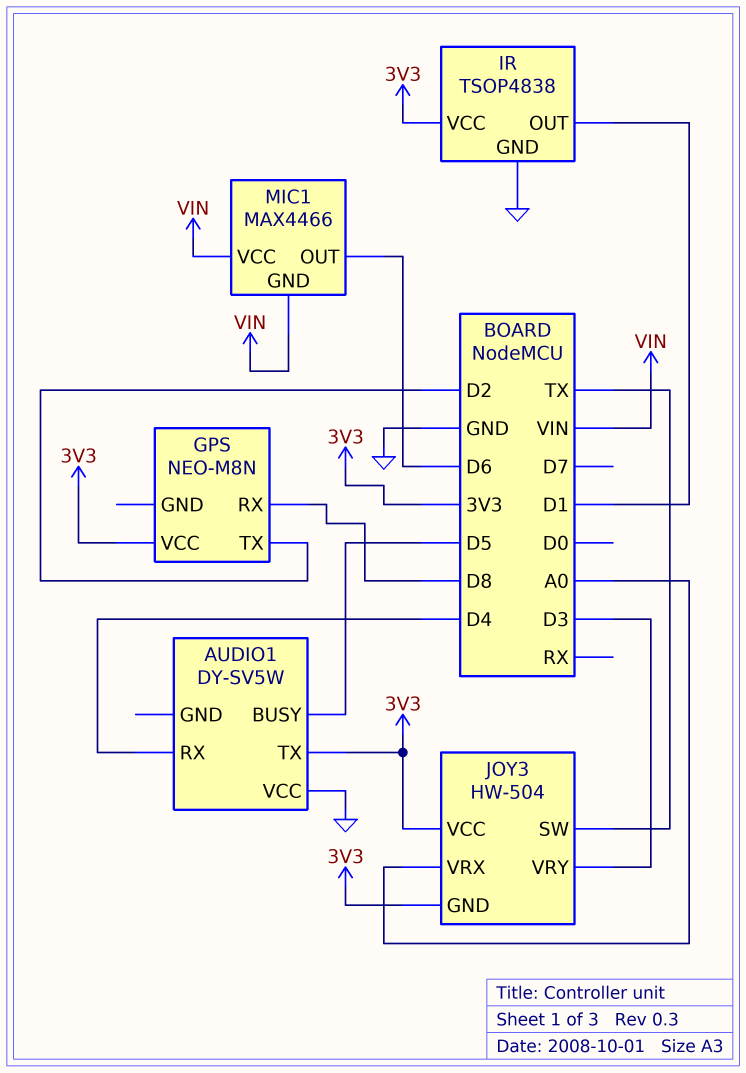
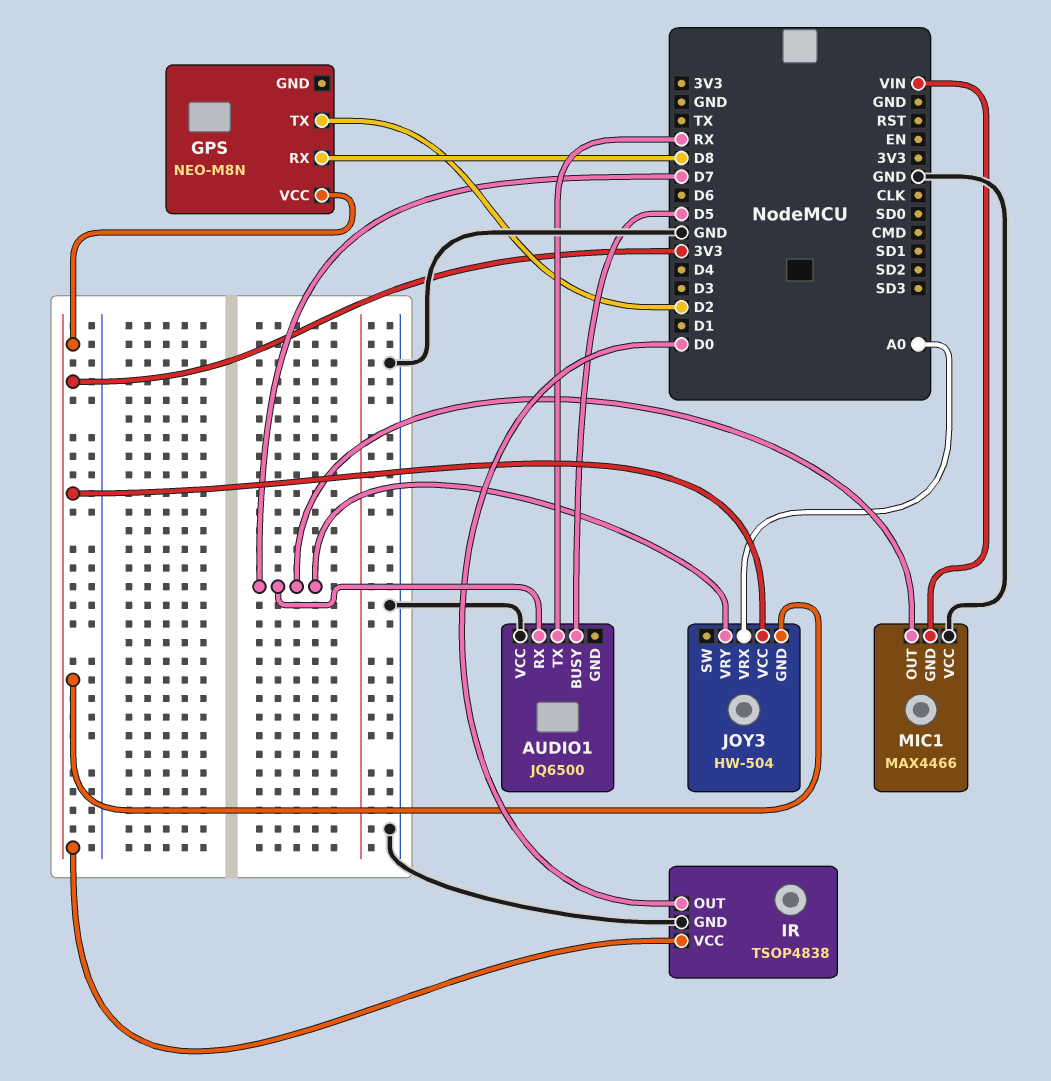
AUDIO1: DY-SV5W -> JQ6500
AUDIO1 pin RX: D4 -> D7
AUDIO1 pin TX: 3V3 -> RX
IR pin OUT: D1 -> D0
JOY3 pin SW: TX -> none
JOY3 pin VRY: D3 -> D7
MIC1 pin OUT: D6 -> D7
MIC1 pin VCC: VIN -> GND

